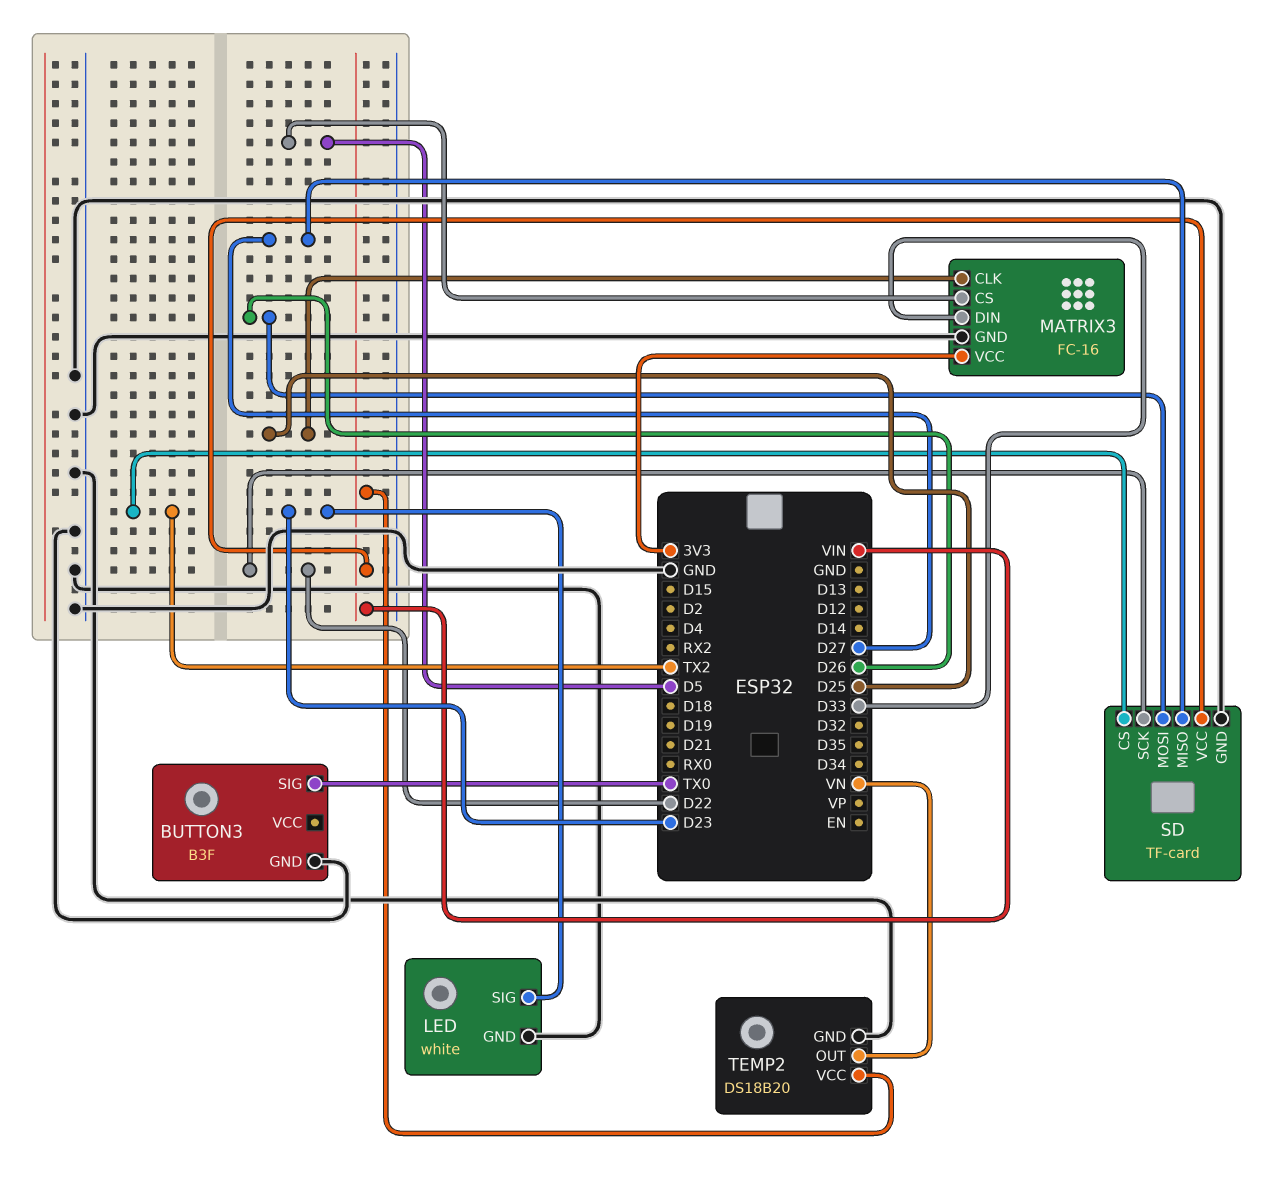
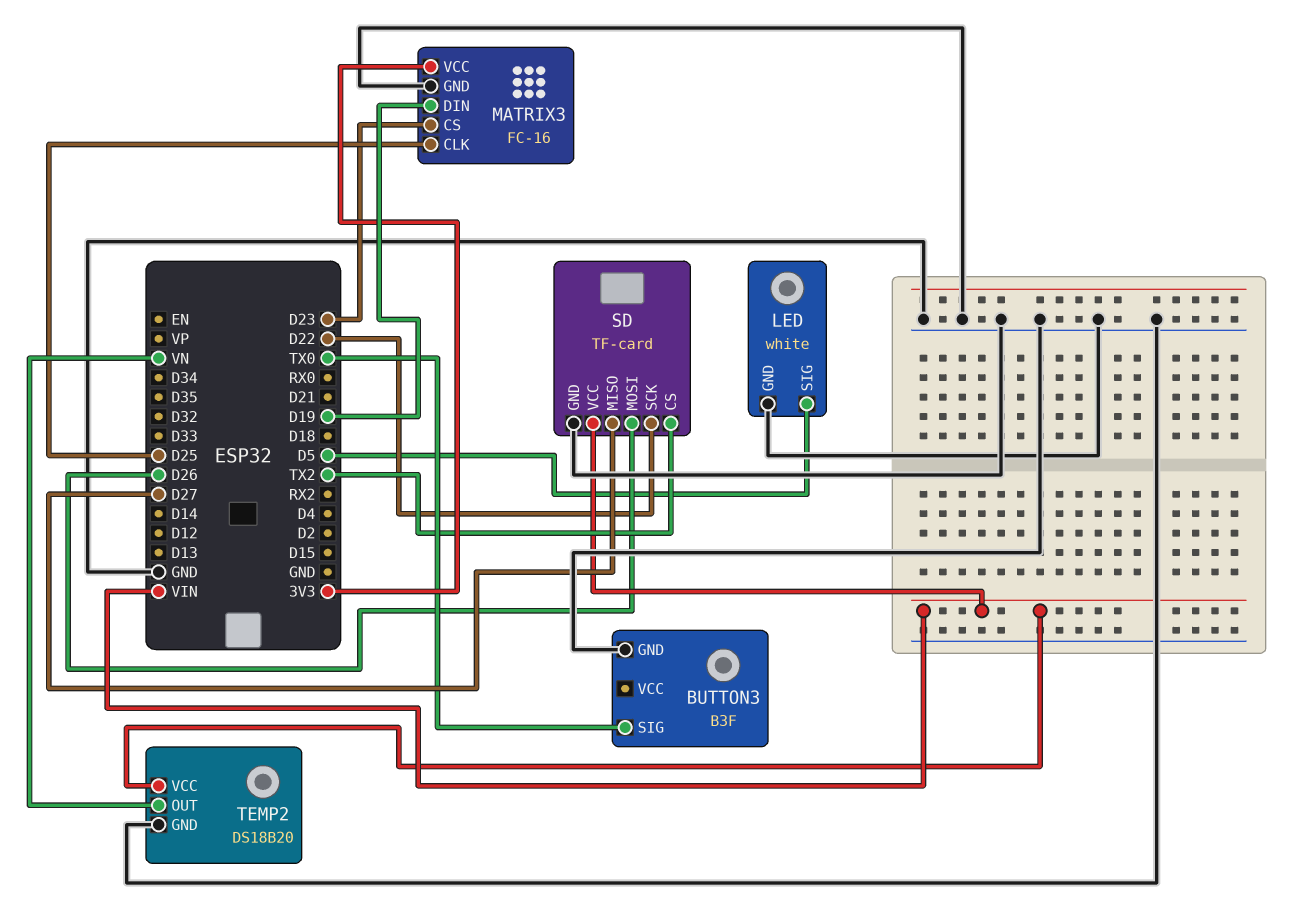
LED pin SIG: D23 -> D5
MATRIX3 pin CS: D5 -> D23
MATRIX3 pin DIN: D33 -> D19

